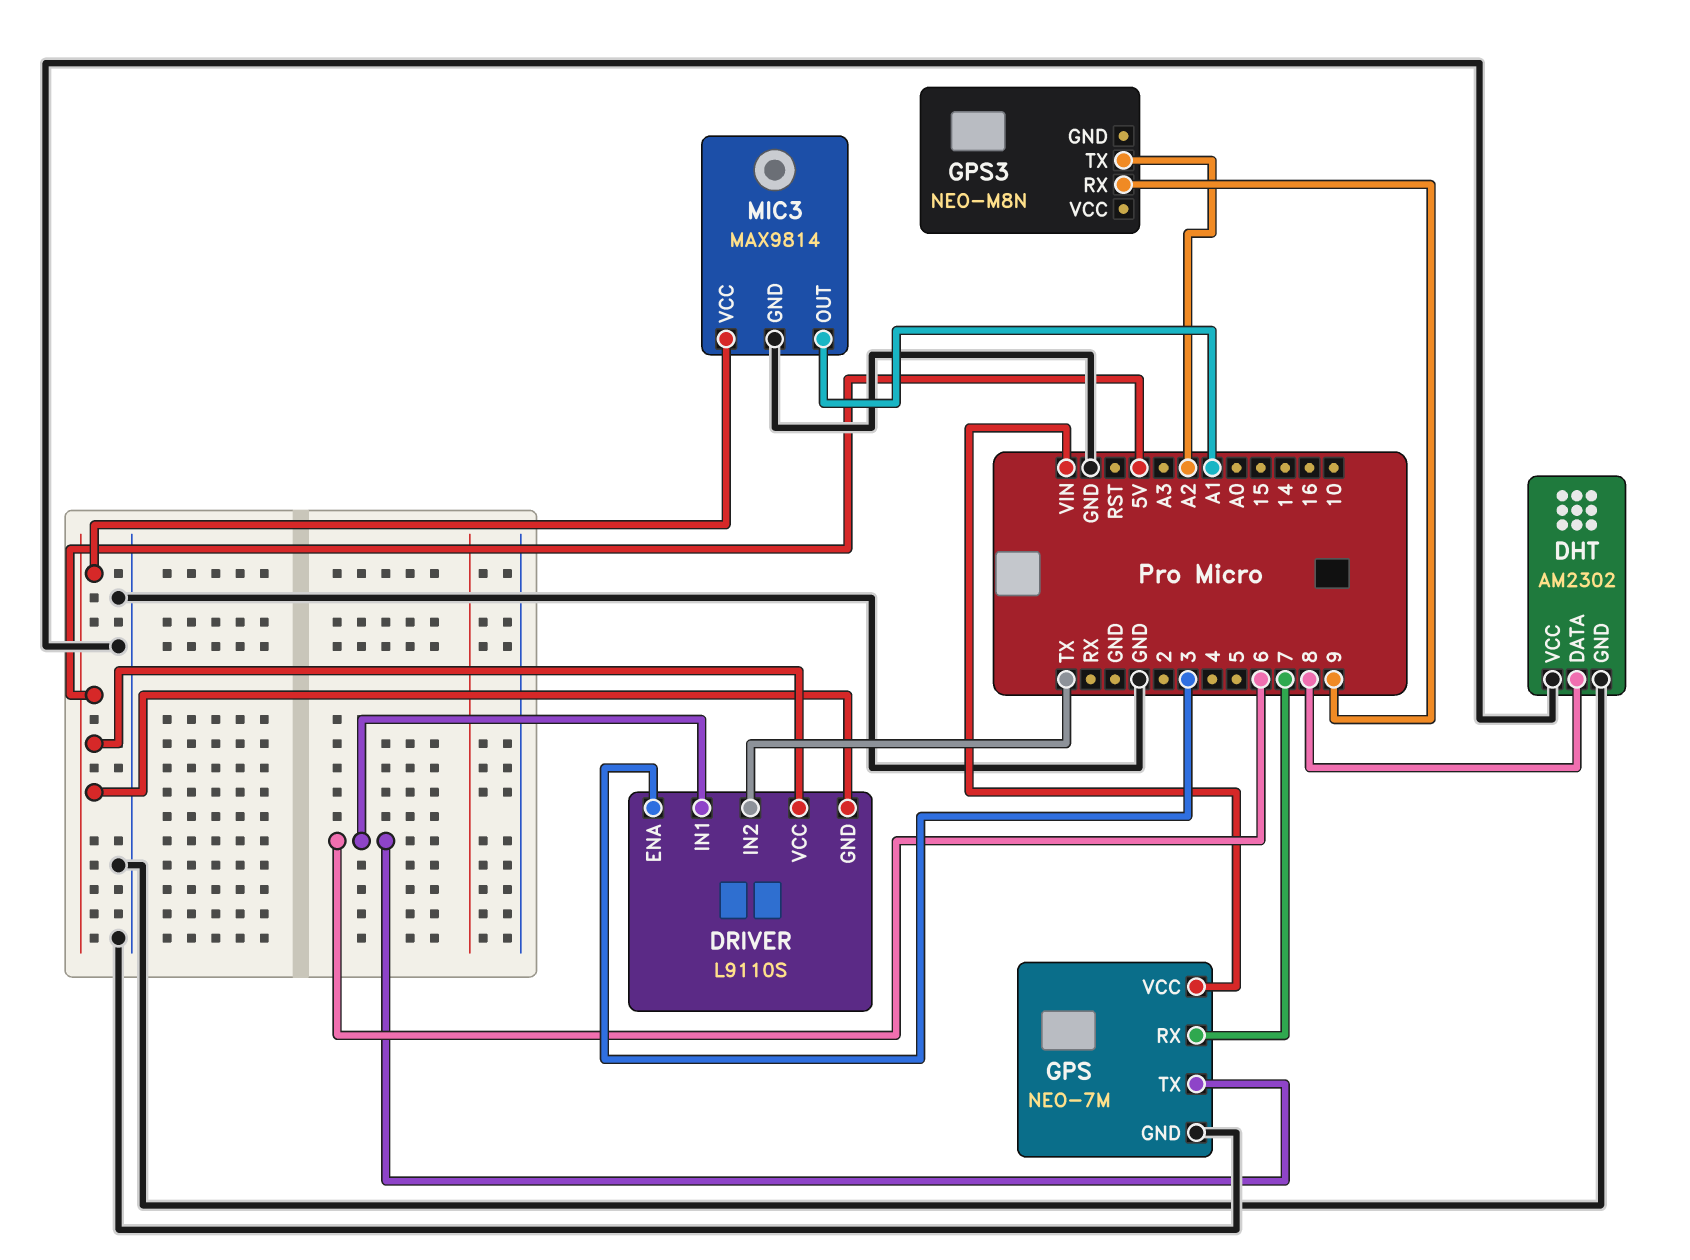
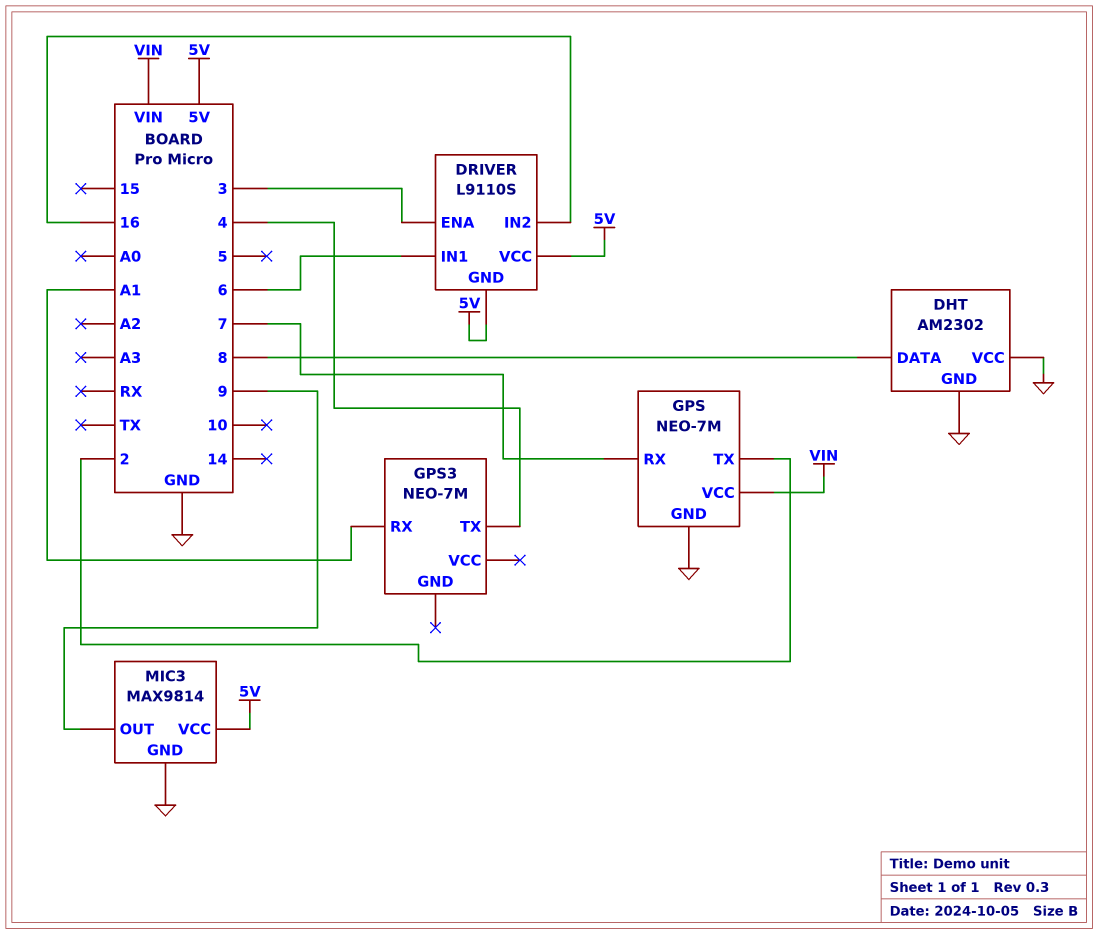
DRIVER pin IN2: TX -> 16
GPS pin TX: 6 -> 2
GPS3: NEO-M8N -> NEO-7M
GPS3 pin RX: 9 -> A1
GPS3 pin TX: A2 -> 4
MIC3 pin OUT: A1 -> 9

